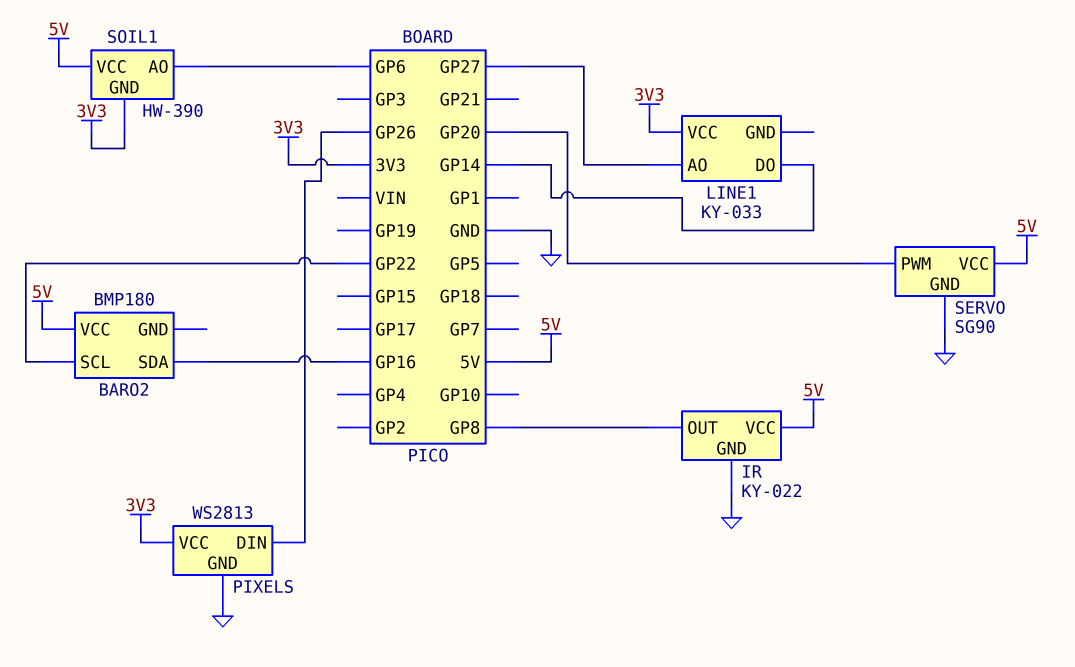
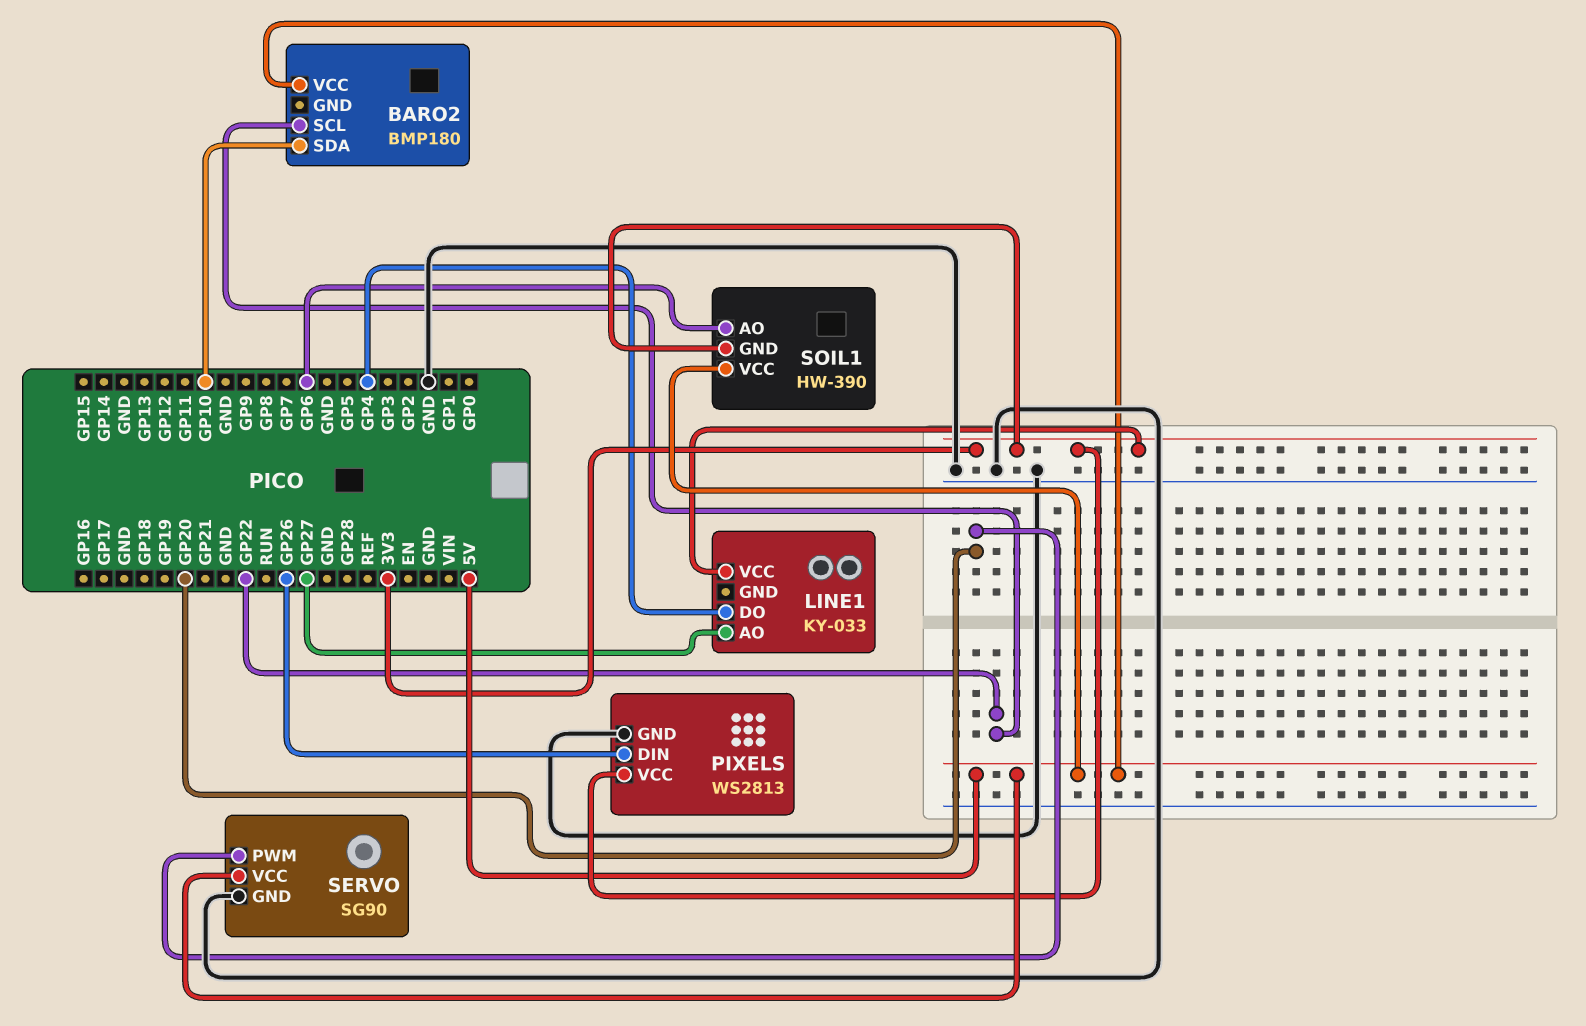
BARO2 pin SDA: GP16 -> GP10
IR: KY-022 -> none
IR pin GND: GND -> none
IR pin OUT: GP8 -> none
IR pin VCC: 5V -> none
LINE1 pin DO: GP14 -> GP4

